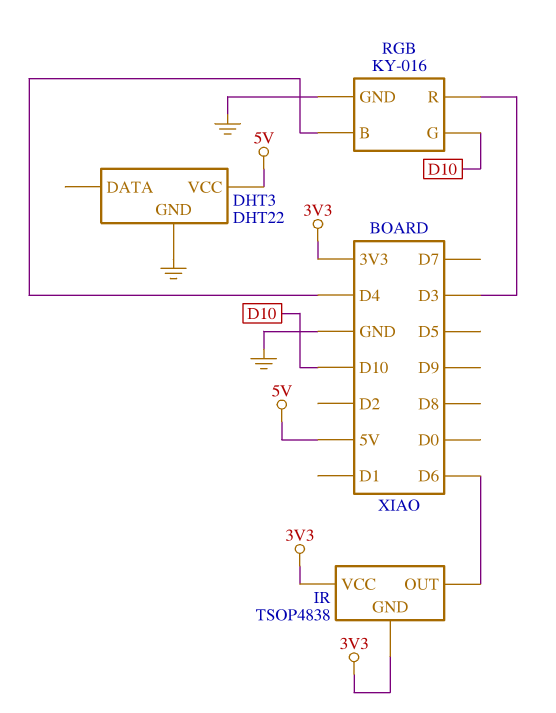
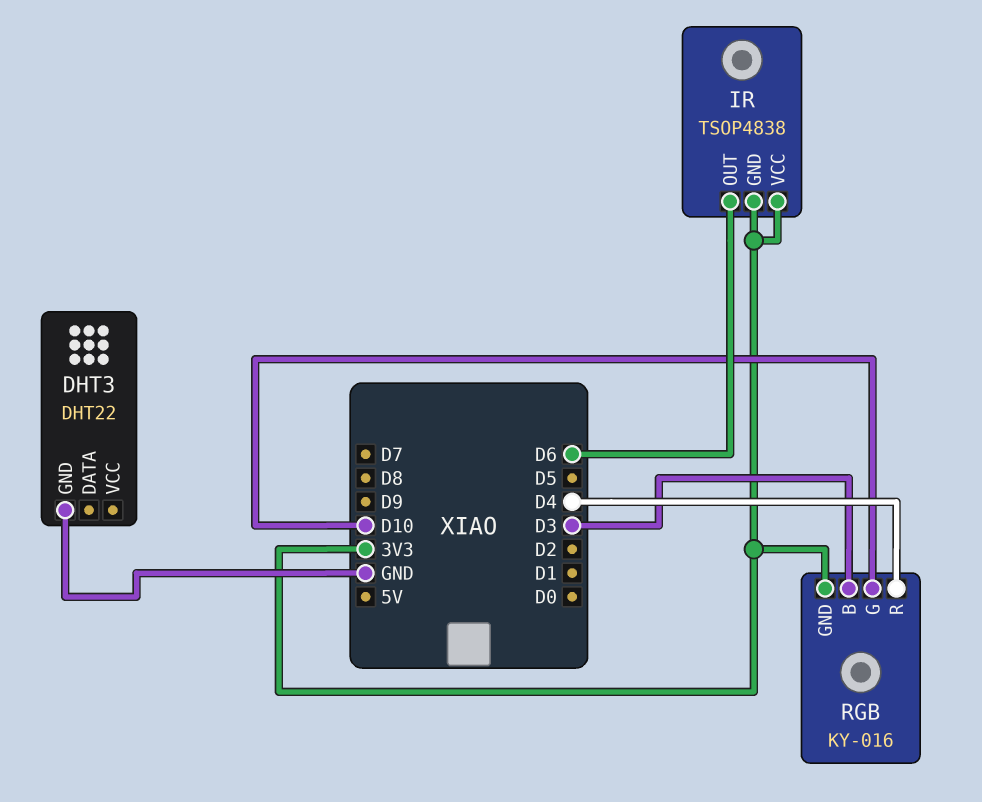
DHT3 pin VCC: 5V -> none
RGB pin B: D4 -> D3
RGB pin GND: GND -> 3V3
RGB pin R: D3 -> D4

